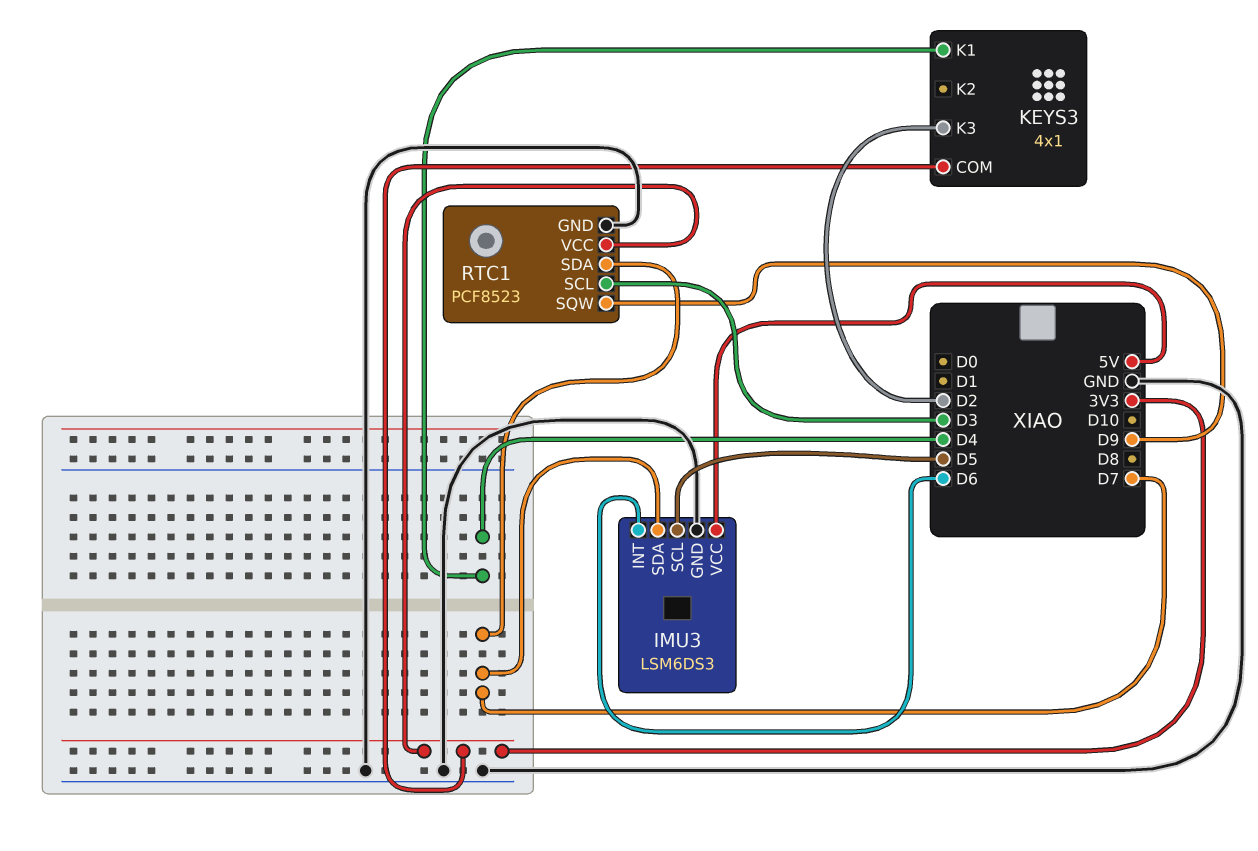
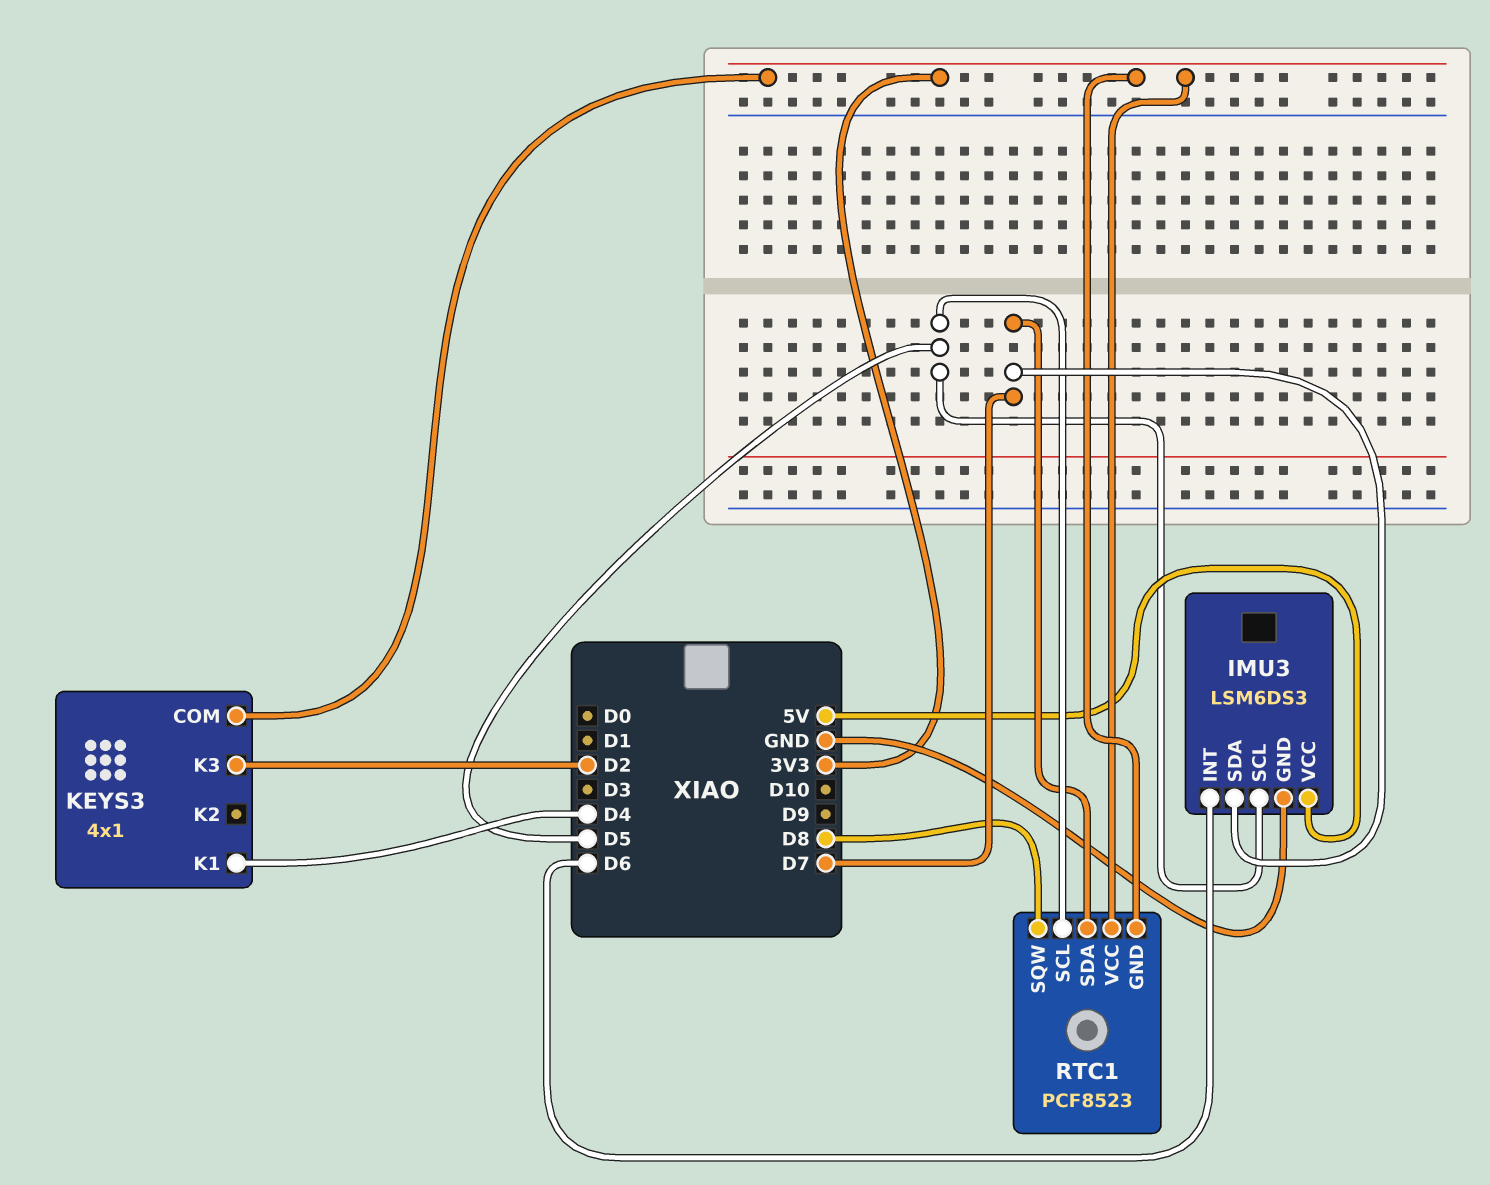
RTC1 pin GND: GND -> 3V3
RTC1 pin SCL: D3 -> D5
RTC1 pin SQW: D9 -> D8

